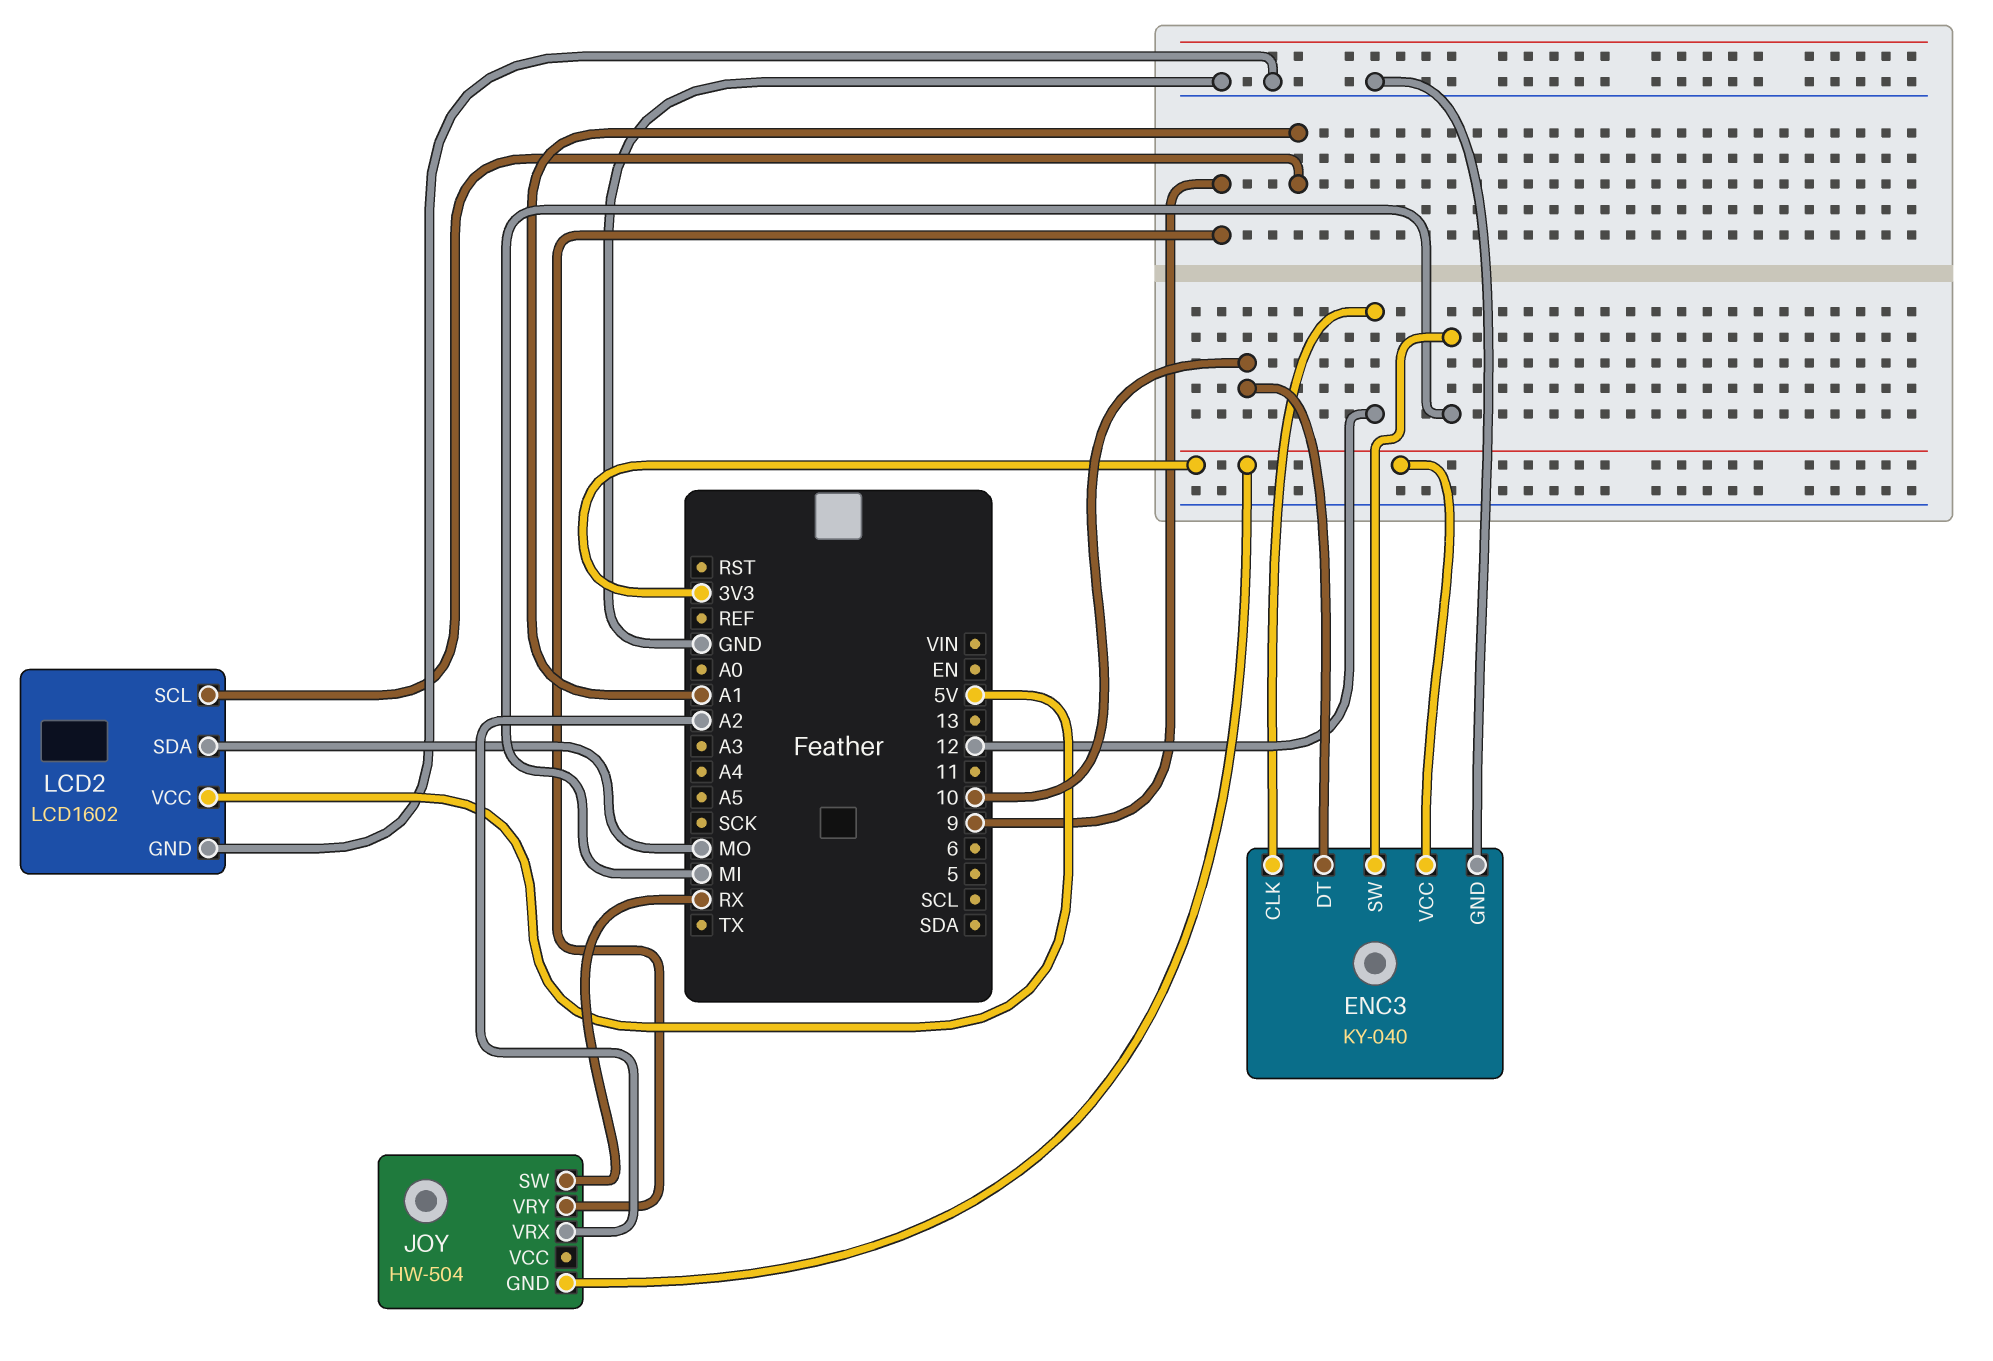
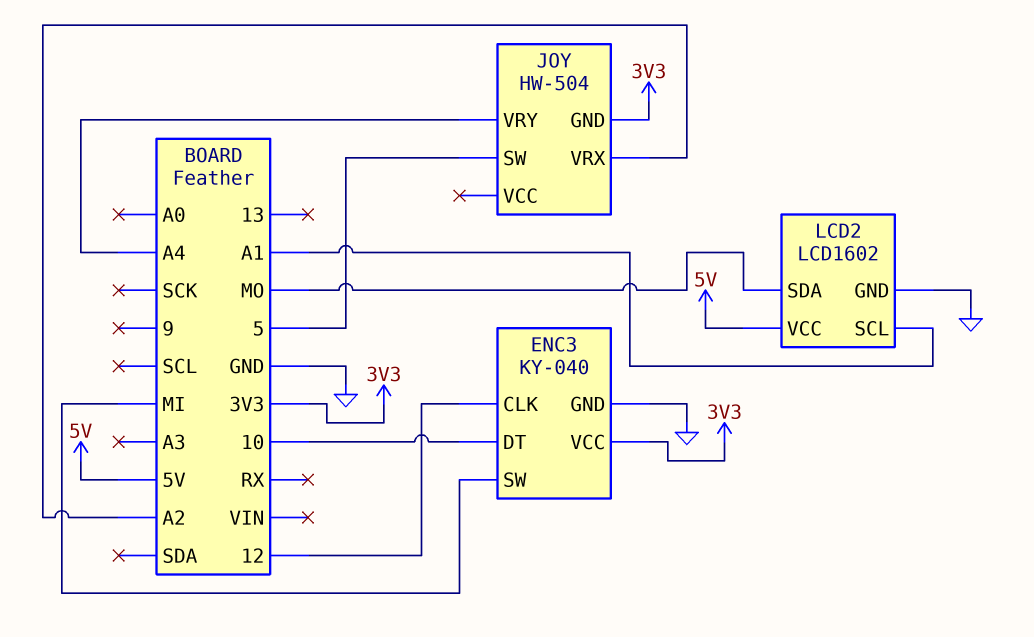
JOY pin SW: RX -> 5
JOY pin VRY: 9 -> A4

